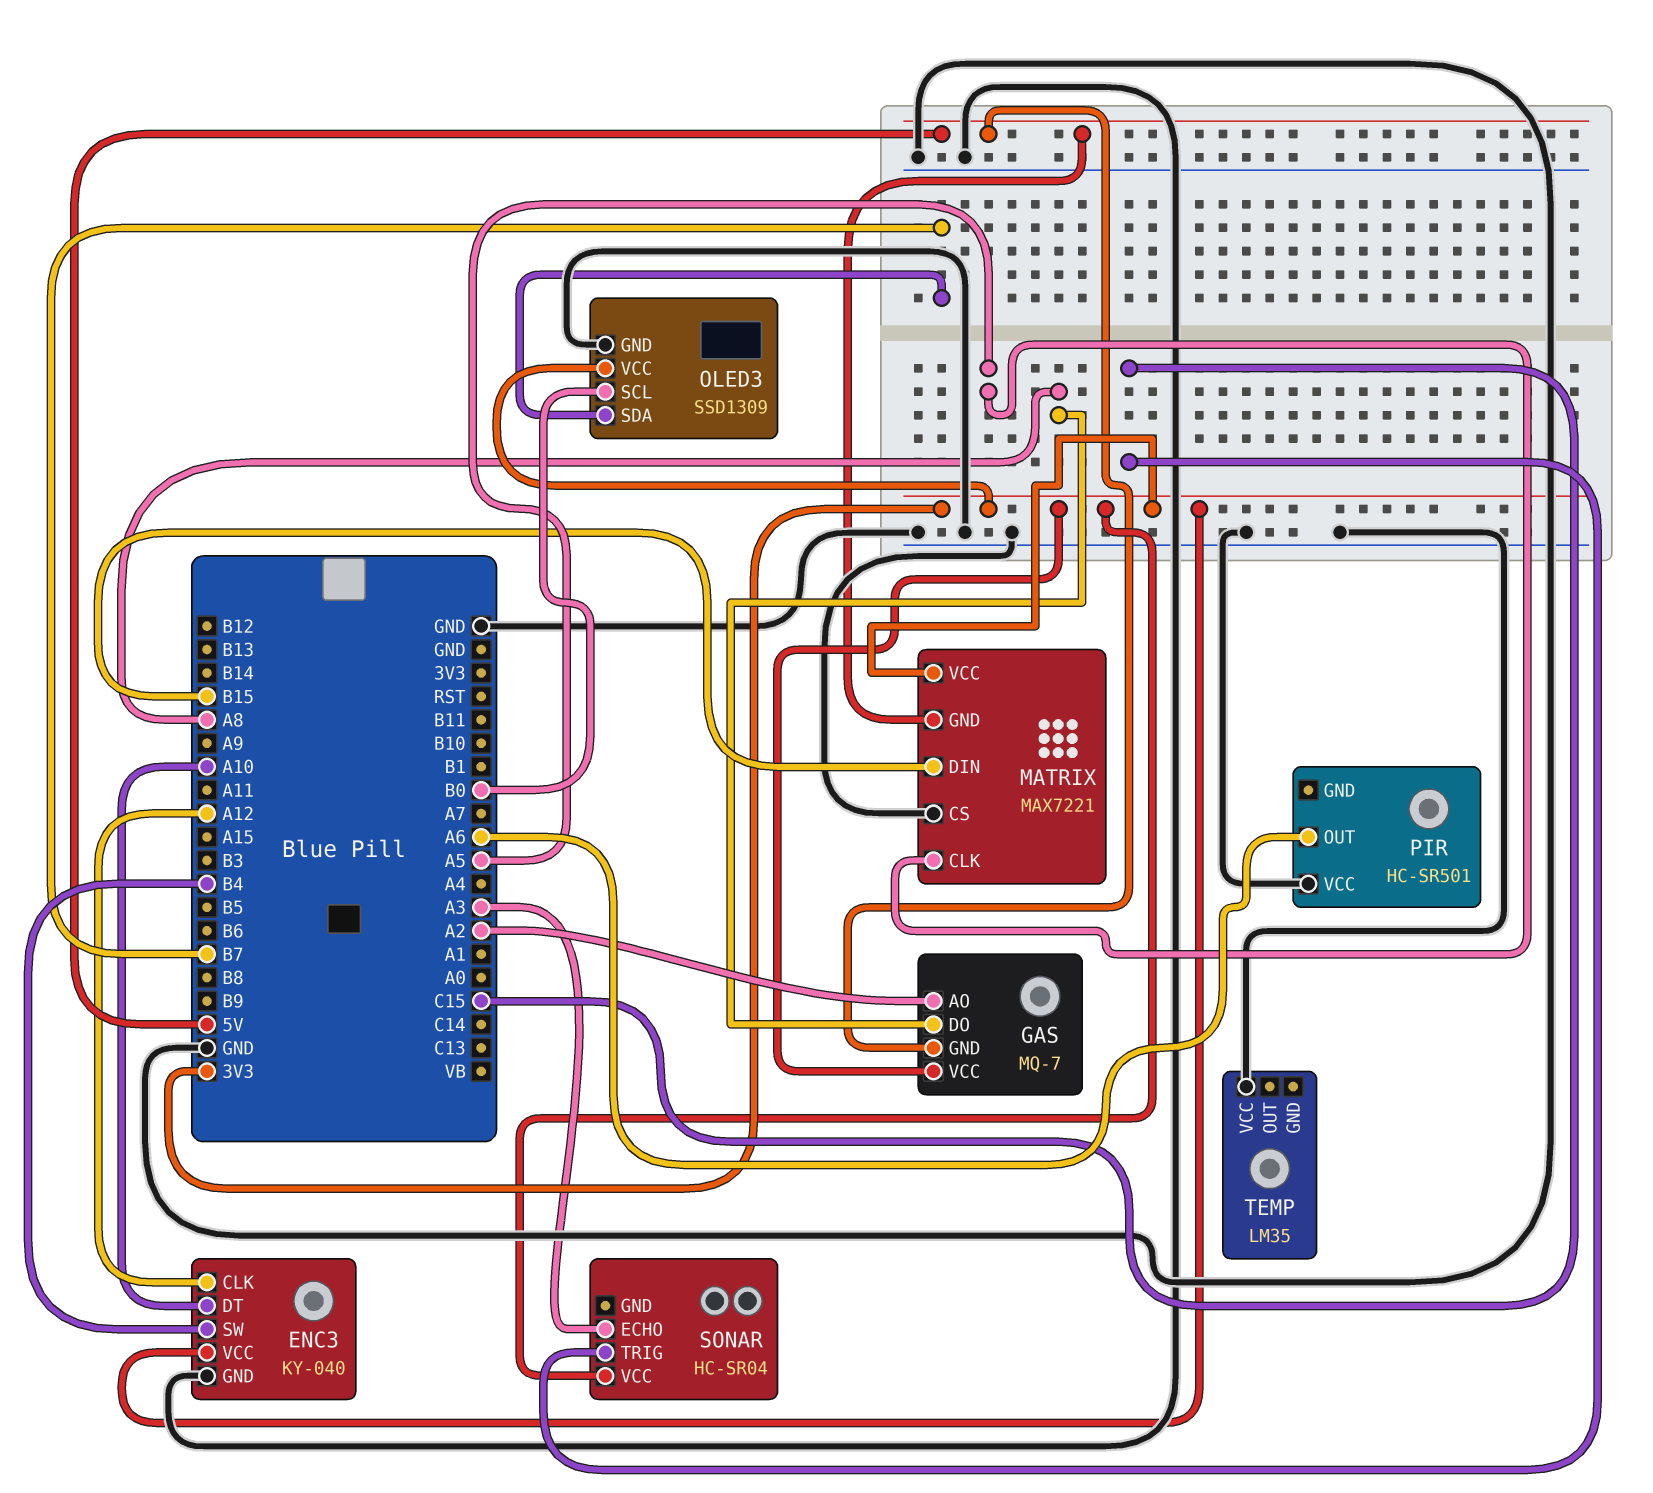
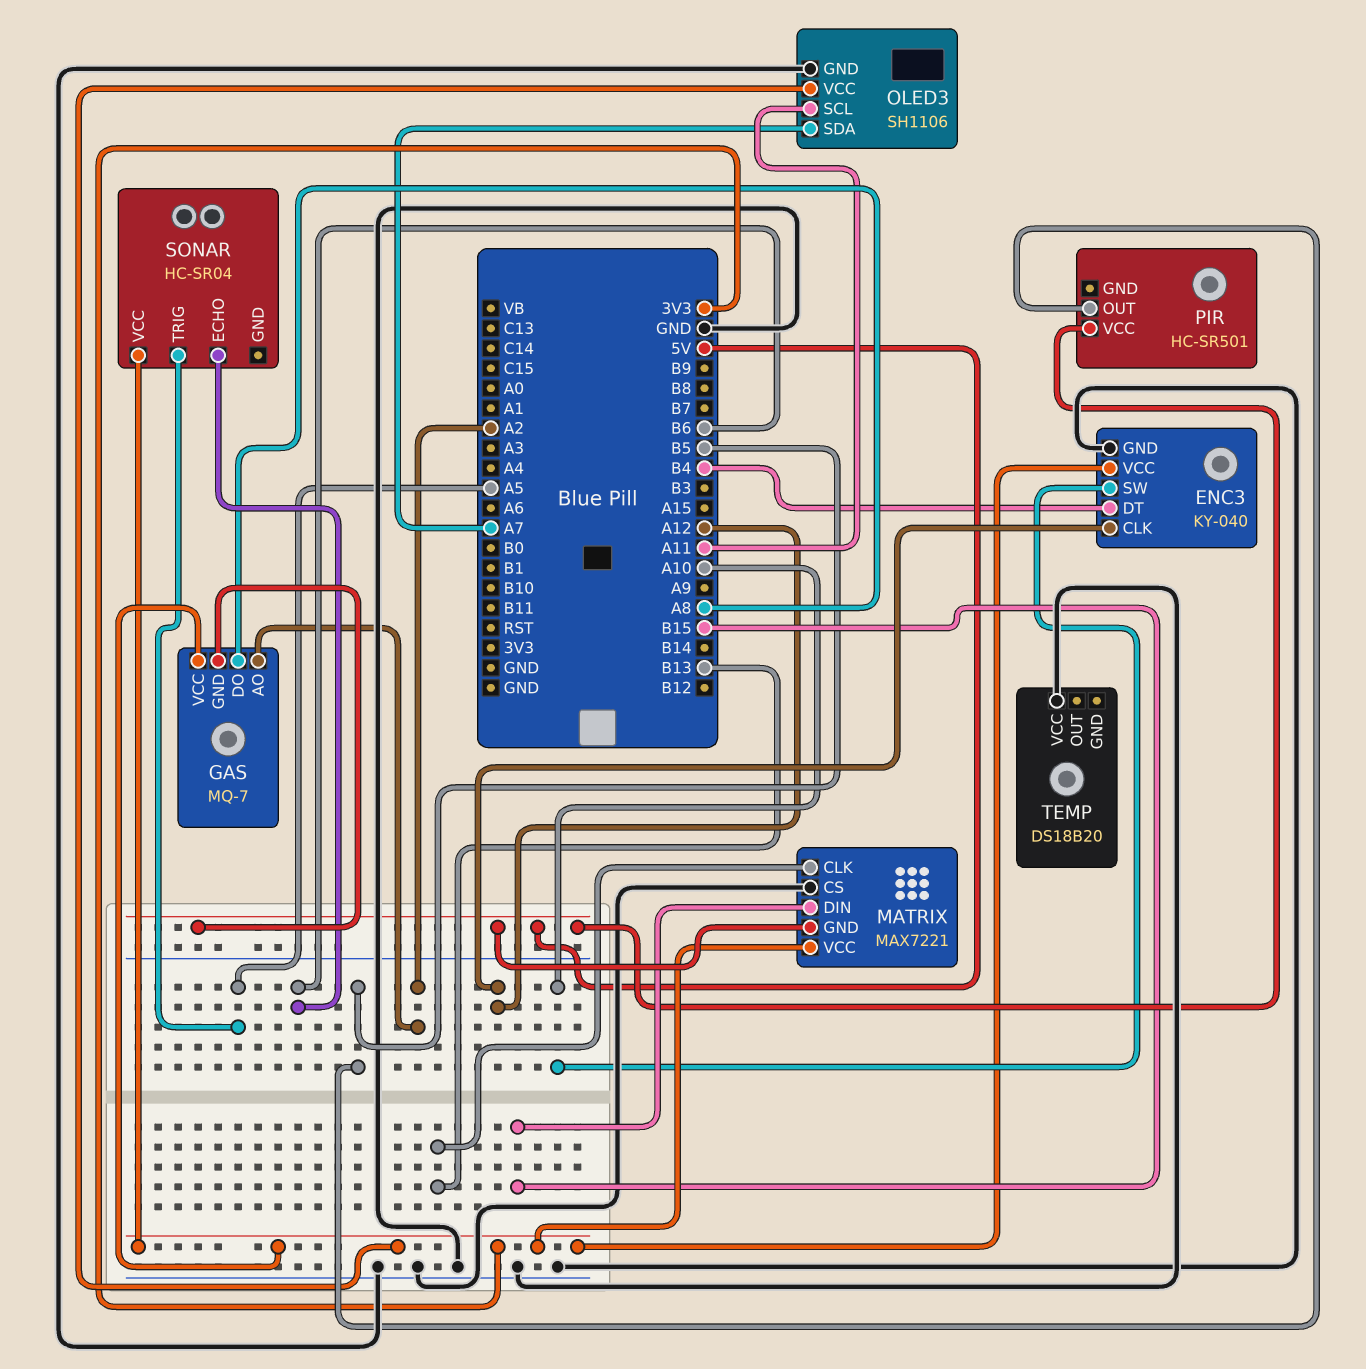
ENC3 pin DT: A10 -> B4
ENC3 pin SW: B4 -> A10
MATRIX pin CLK: A5 -> B13
OLED3: SSD1309 -> SH1106
OLED3 pin SCL: B0 -> A11
OLED3 pin SDA: B7 -> A7
PIR pin OUT: A6 -> B5
PIR pin VCC: GND -> 5V
SONAR pin ECHO: A3 -> B6
SONAR pin TRIG: C15 -> A5
TEMP: LM35 -> DS18B20

